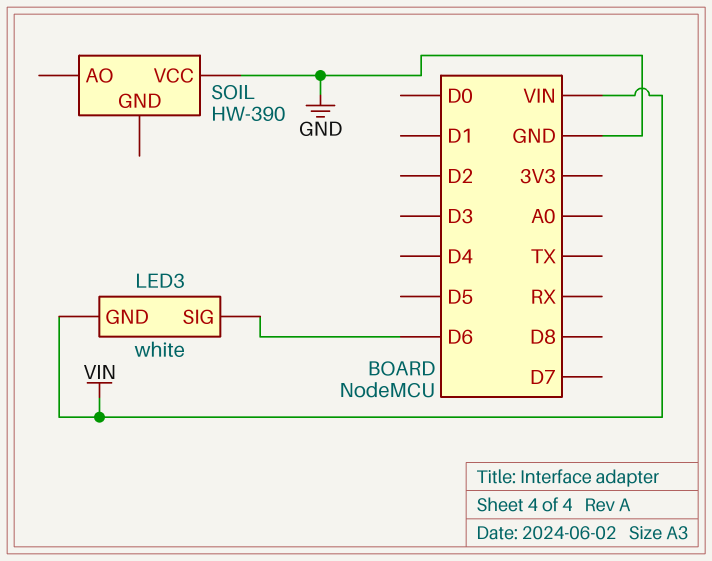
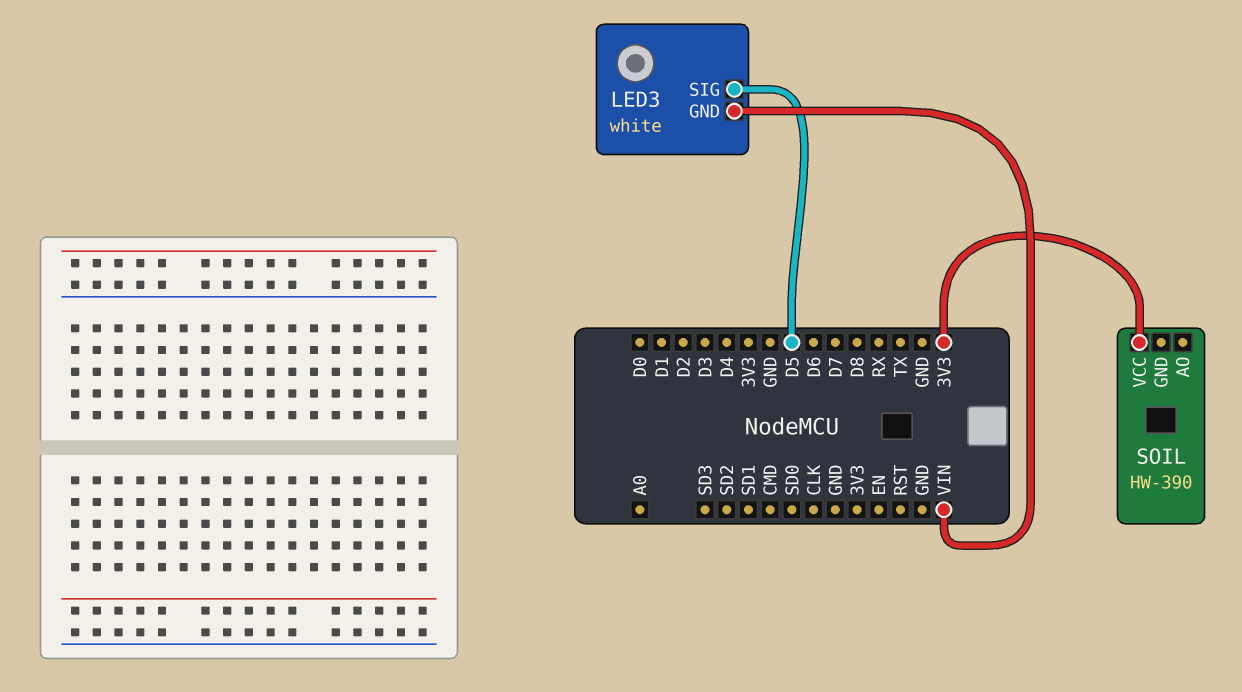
LED3 pin SIG: D6 -> D5
SOIL pin VCC: GND -> 3V3

